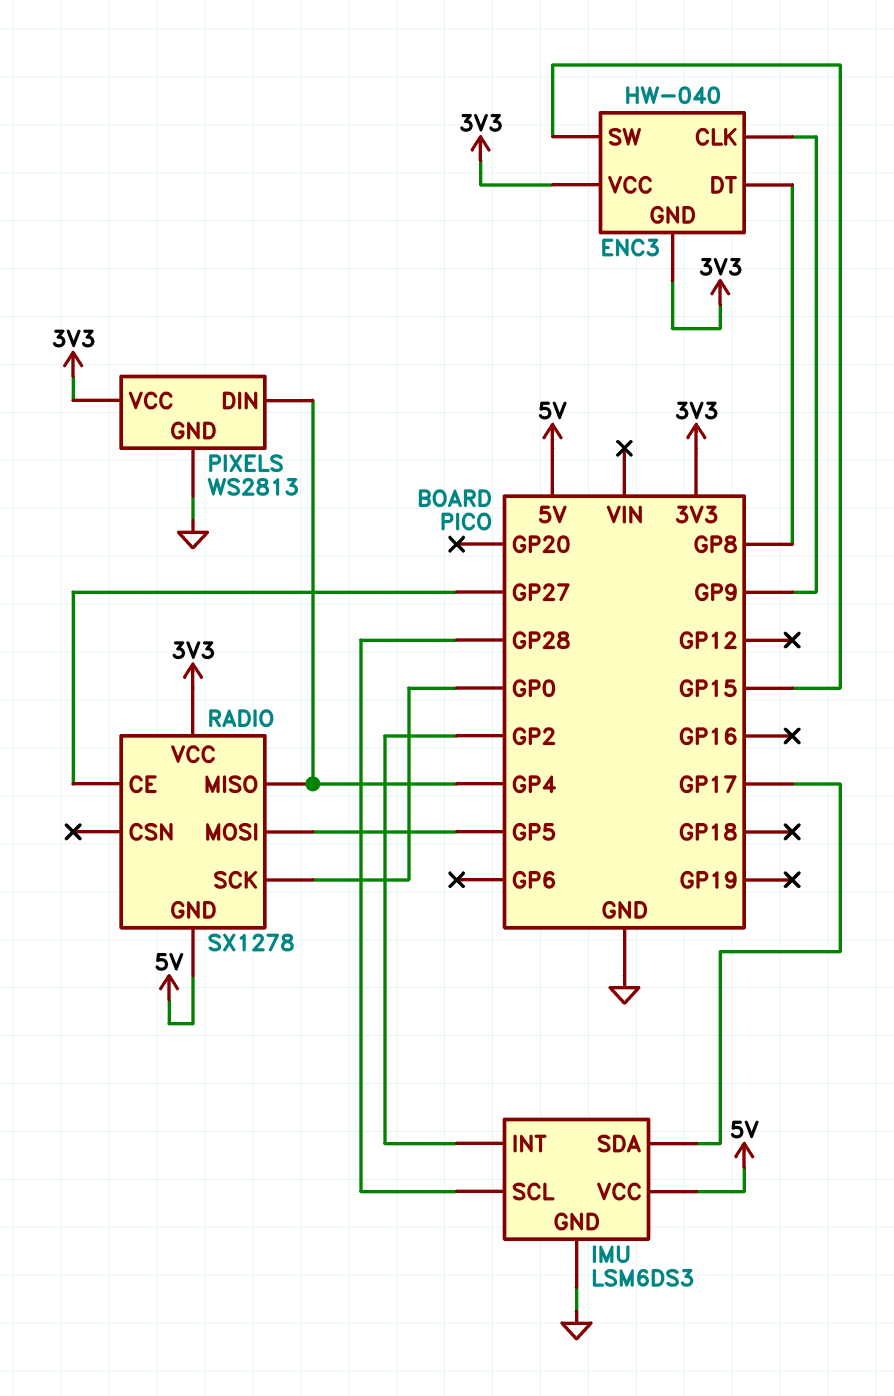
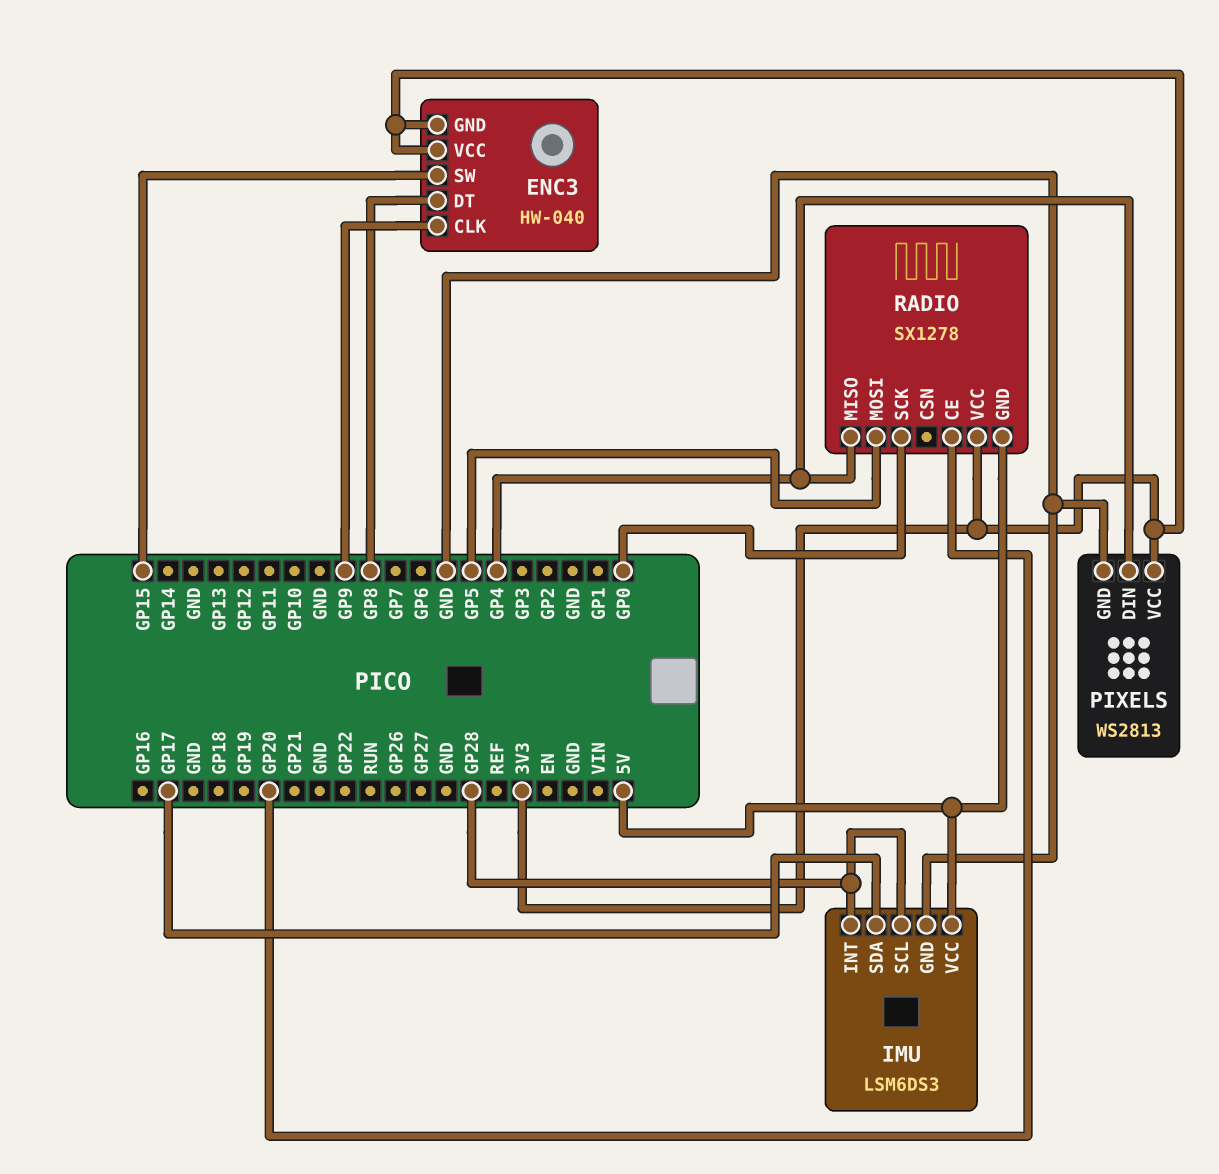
IMU pin INT: GP2 -> GP28
RADIO pin CE: GP27 -> GP20

